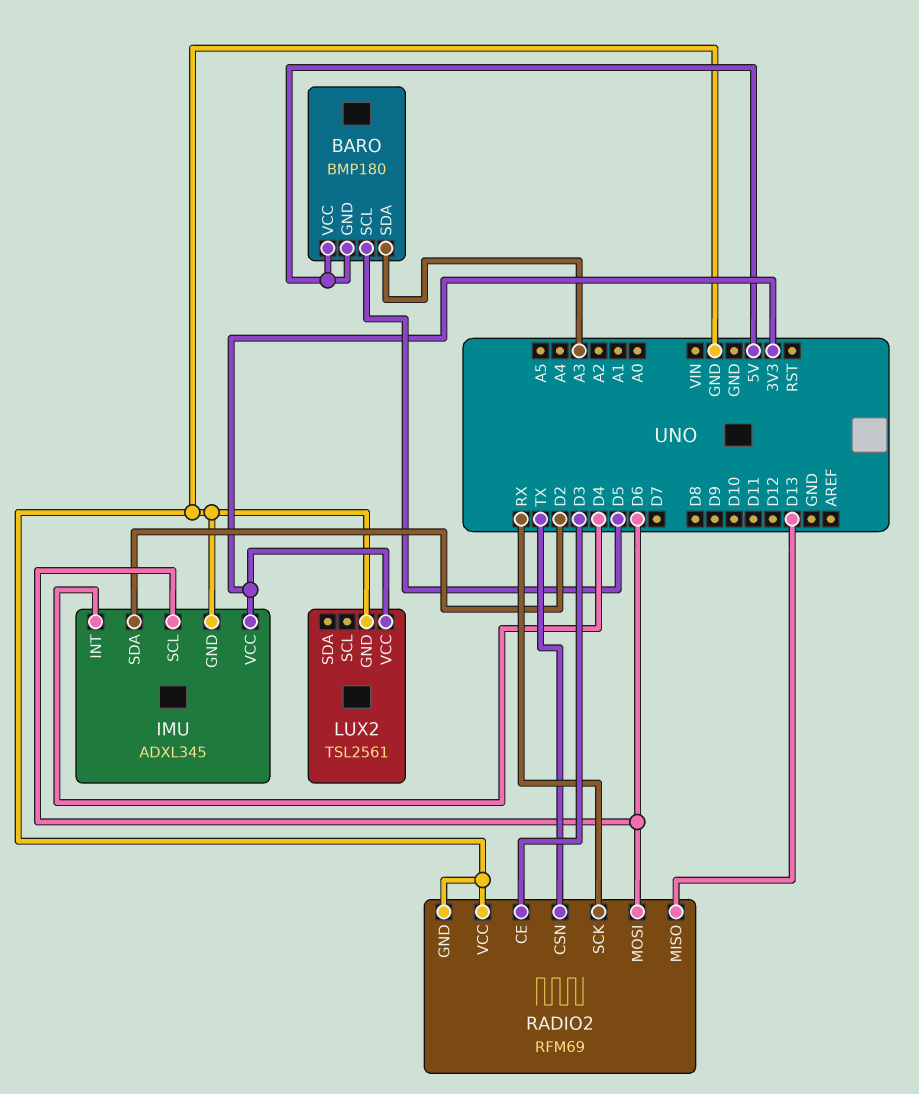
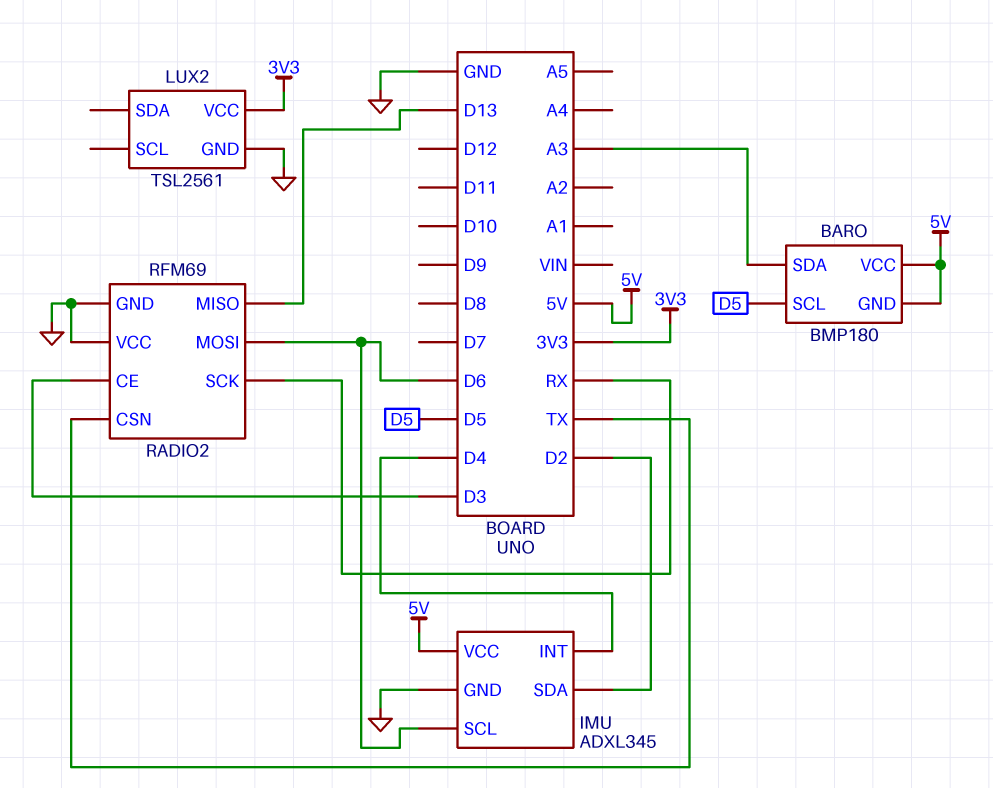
IMU pin VCC: 3V3 -> 5V

